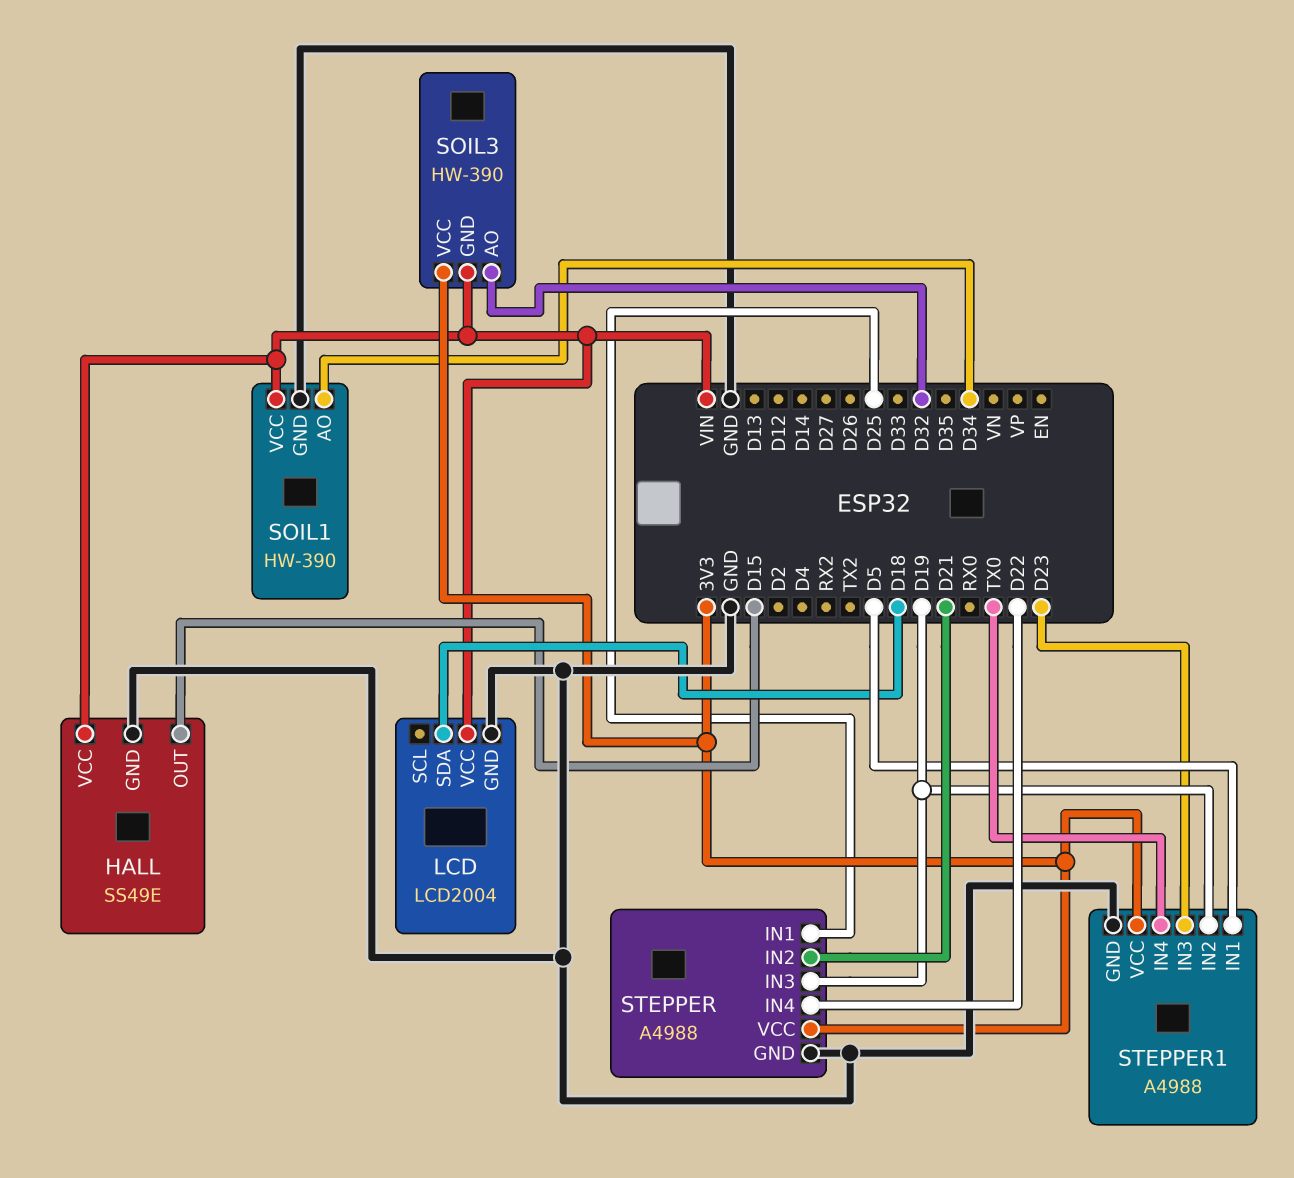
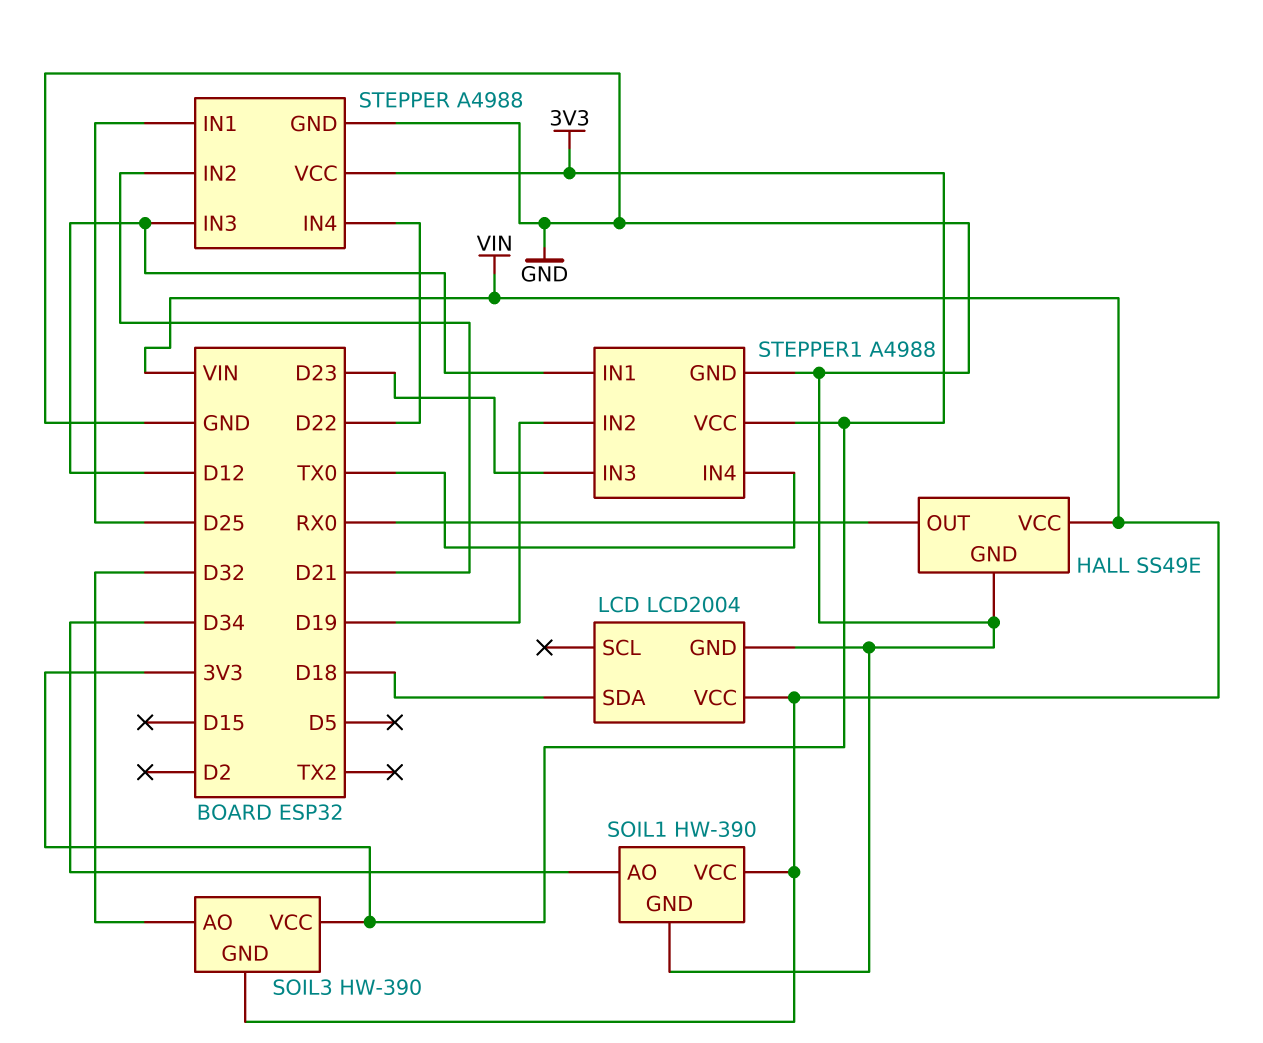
HALL pin OUT: D15 -> RX0
STEPPER pin IN3: D19 -> D12
STEPPER1 pin IN1: D5 -> D12

